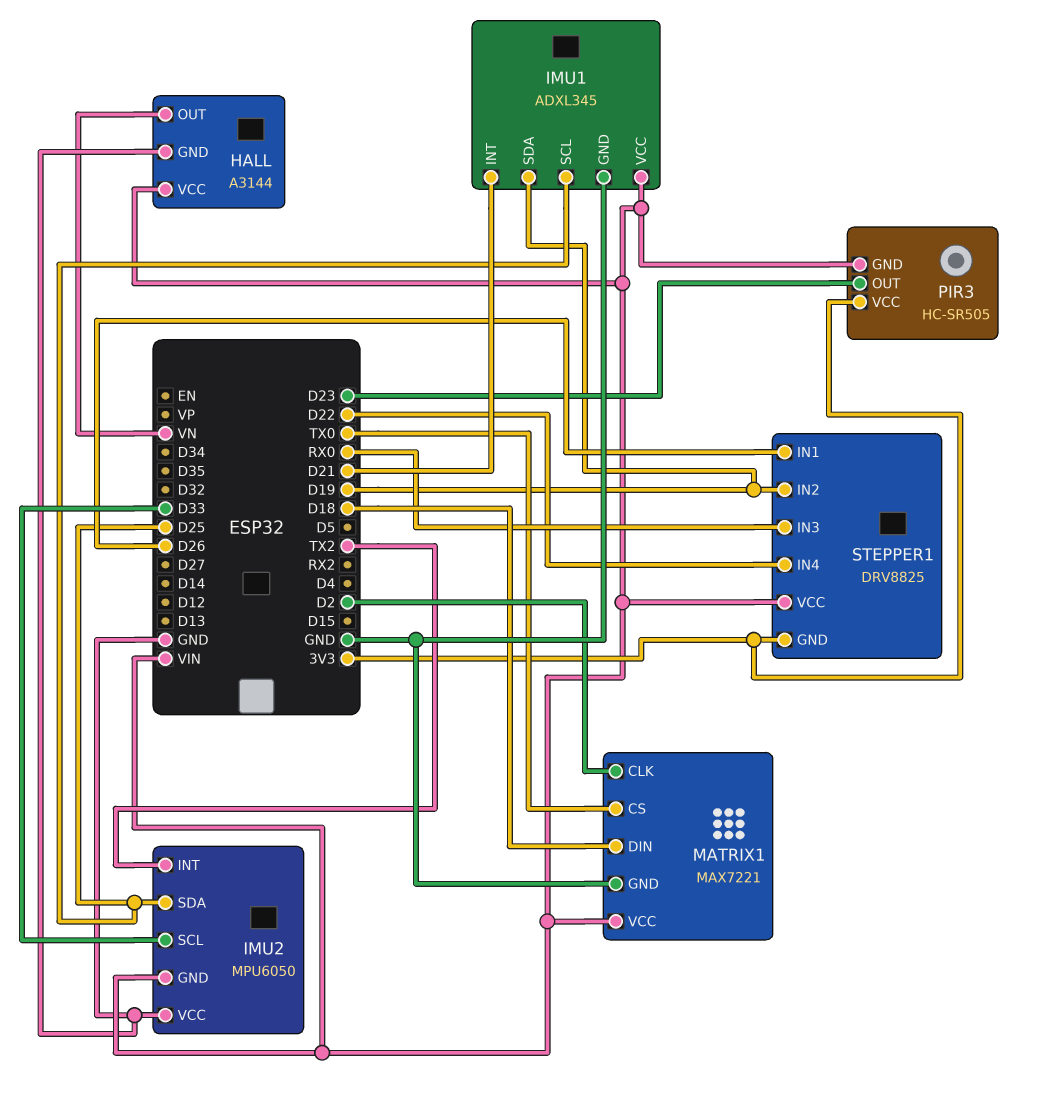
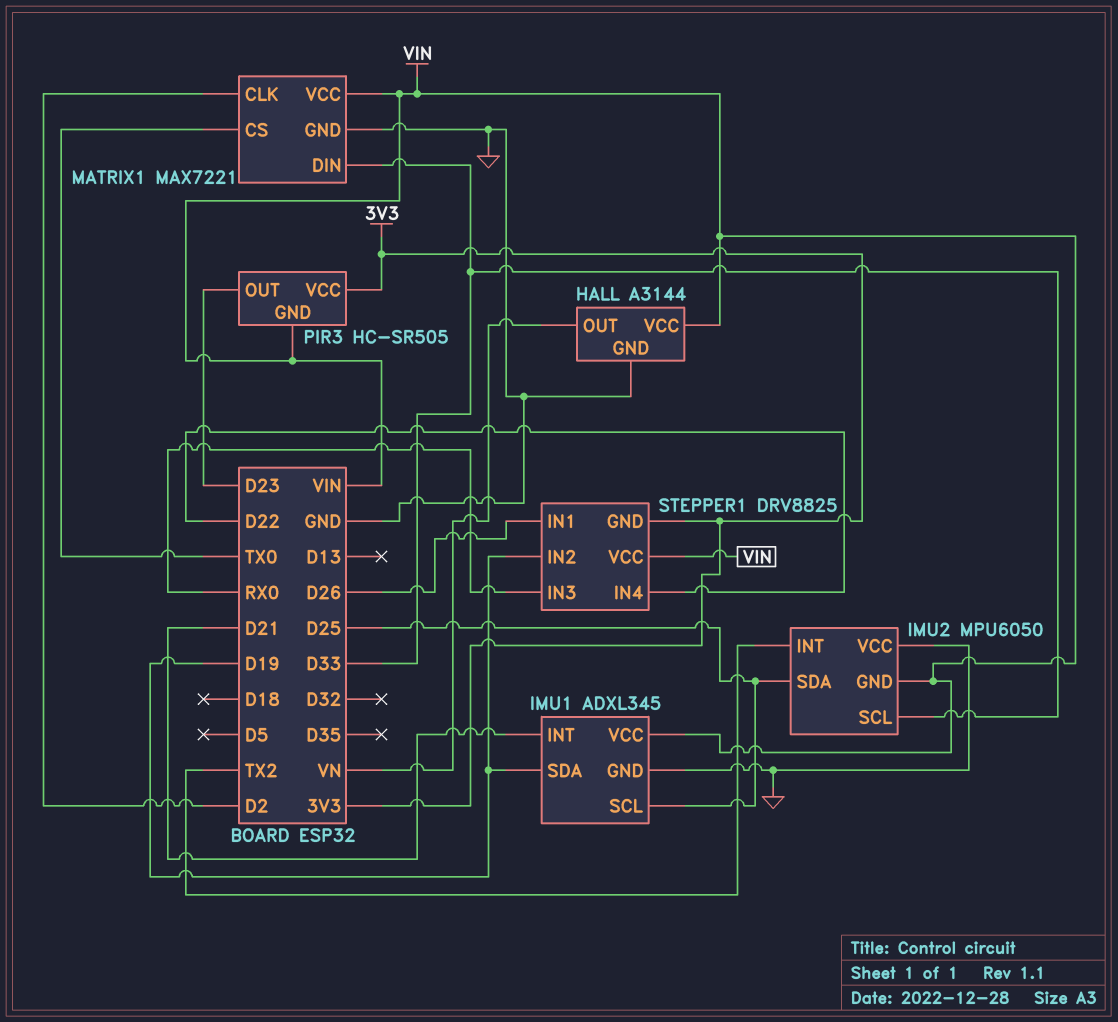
MATRIX1 pin DIN: D18 -> D33

